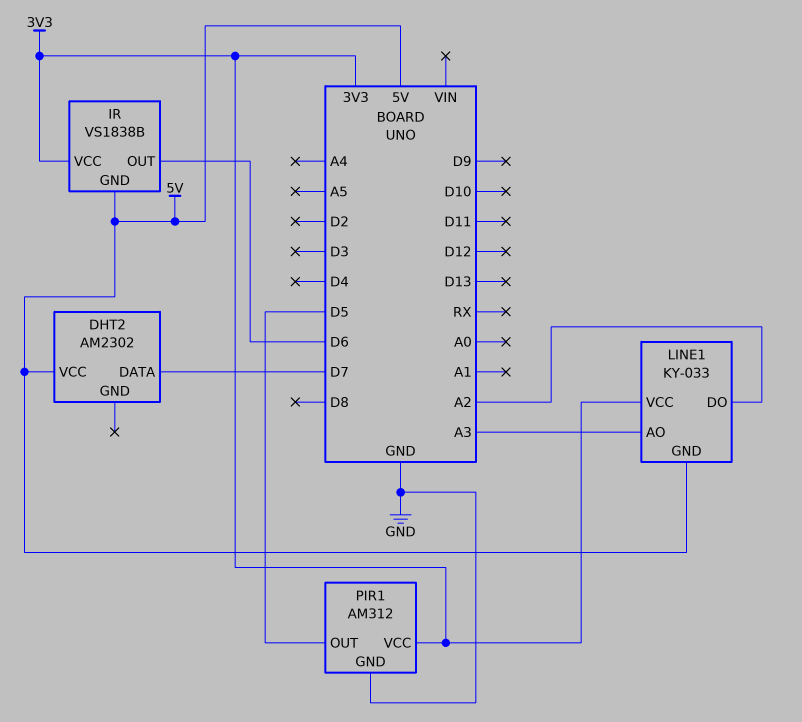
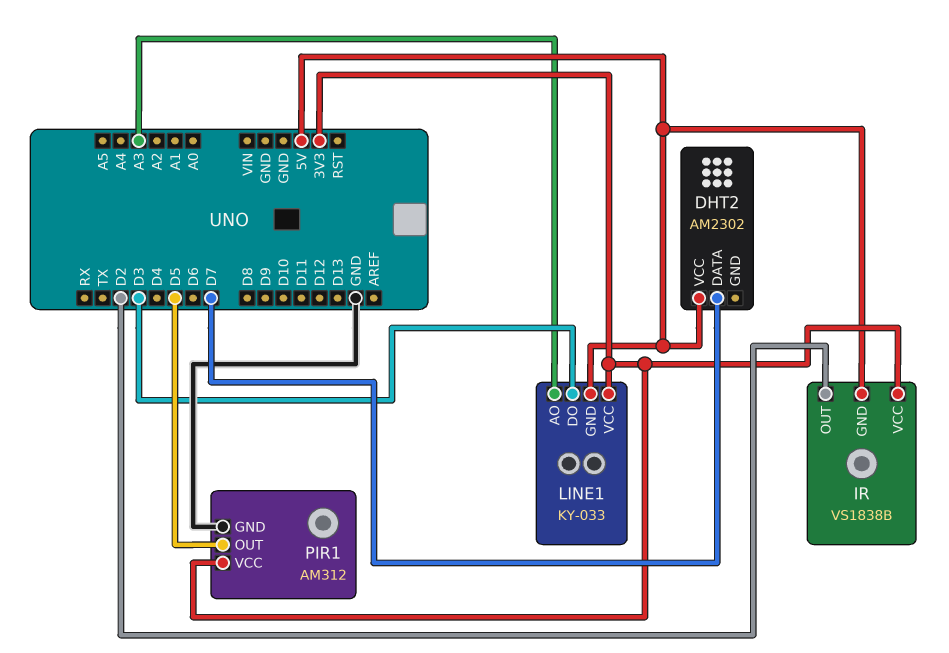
IR pin OUT: D6 -> D2
LINE1 pin DO: A2 -> D3

